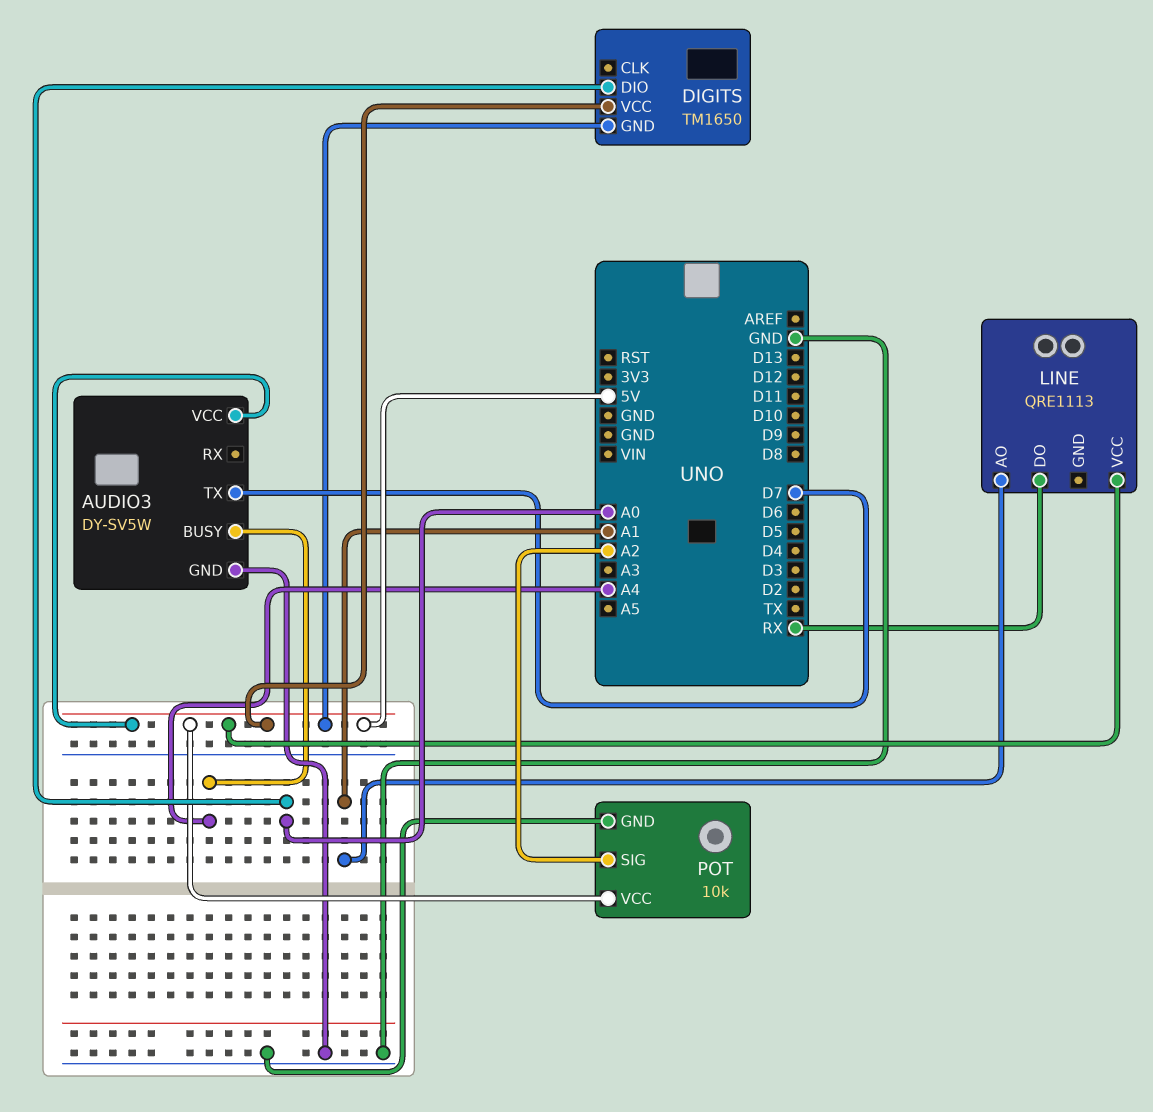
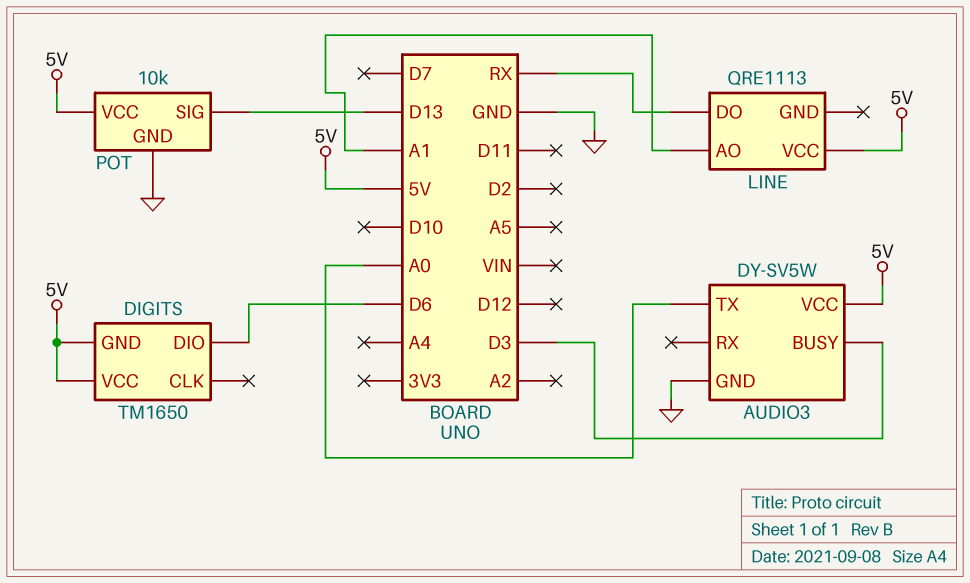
AUDIO3 pin BUSY: A4 -> D3
AUDIO3 pin TX: D7 -> A0
DIGITS pin DIO: A0 -> D6
POT pin SIG: A2 -> D13

